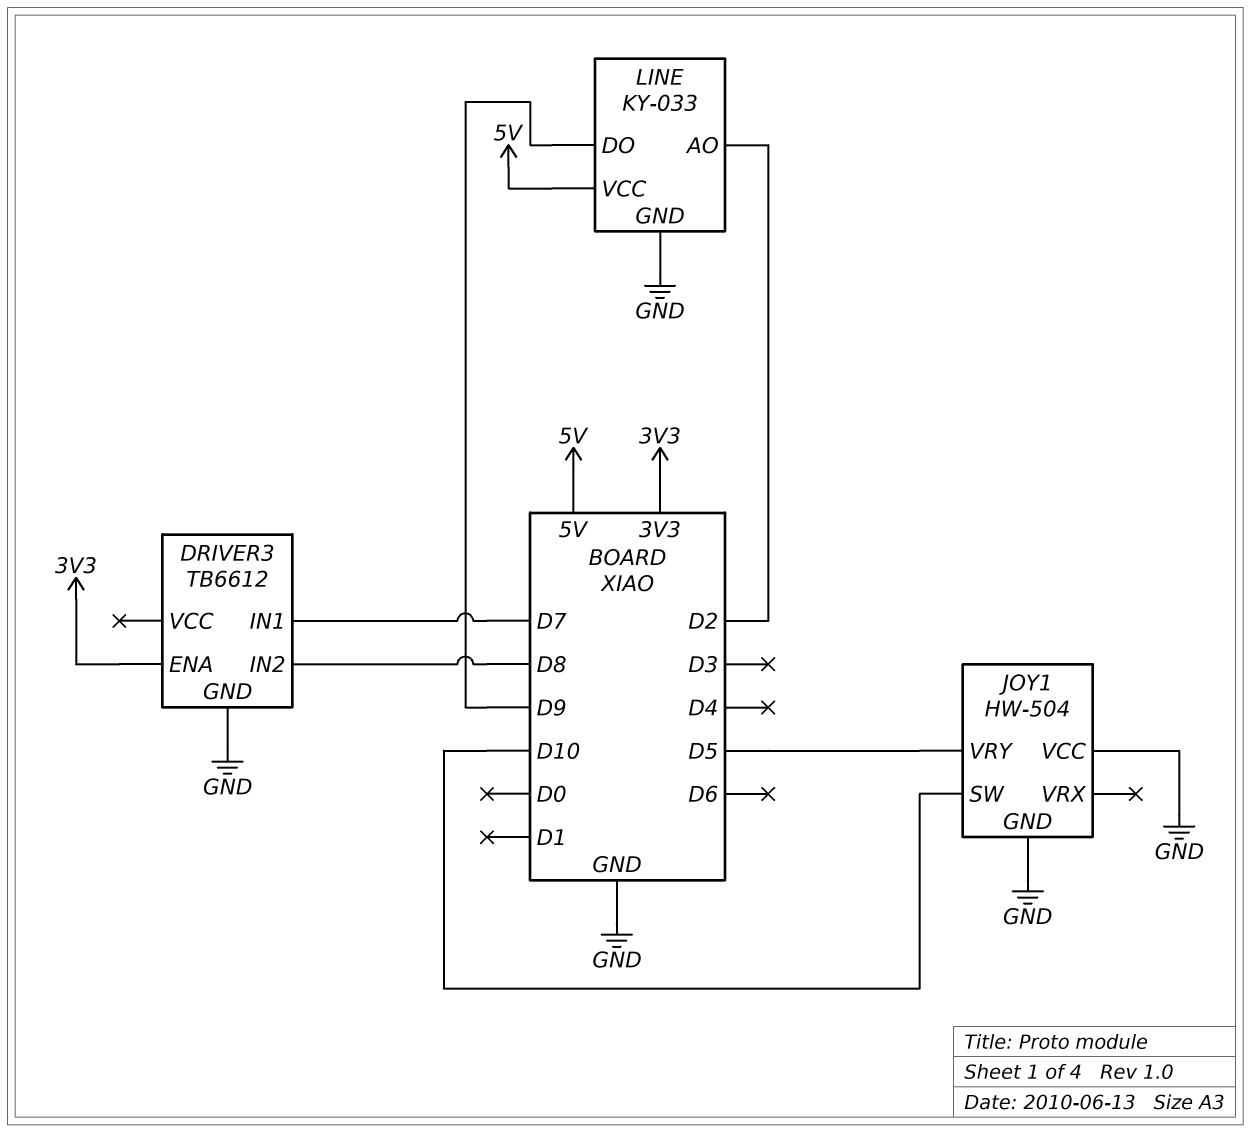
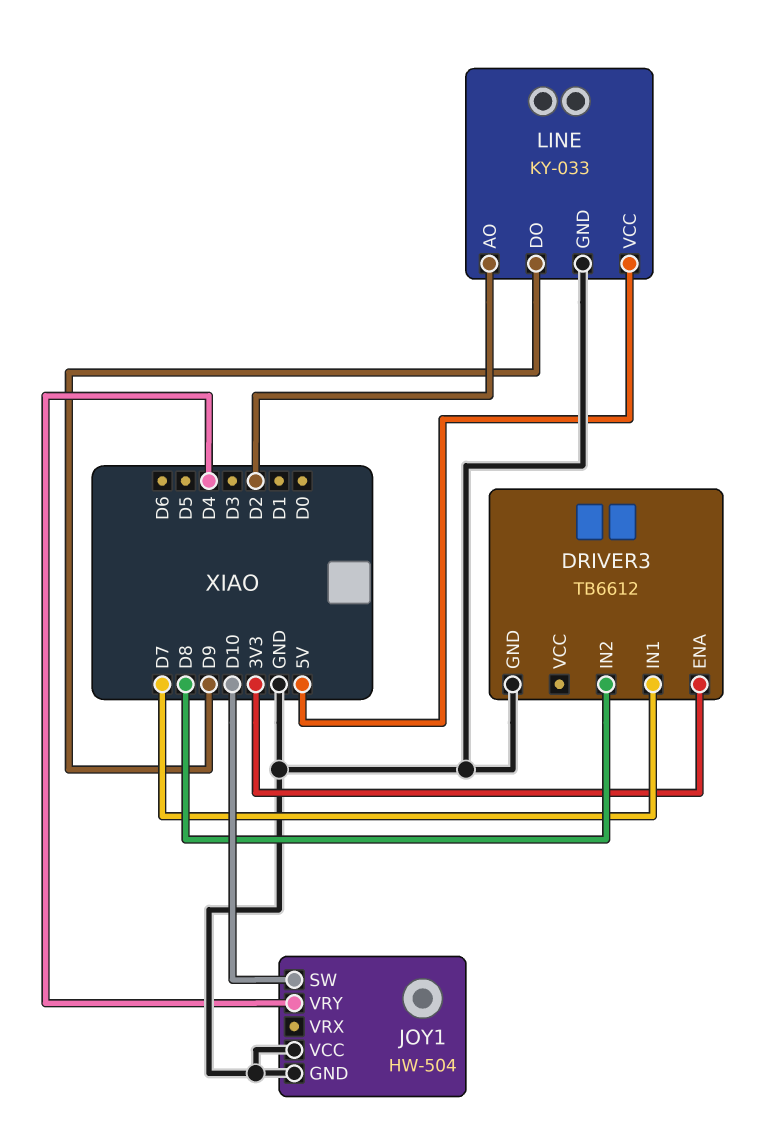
JOY1 pin VRY: D5 -> D4

